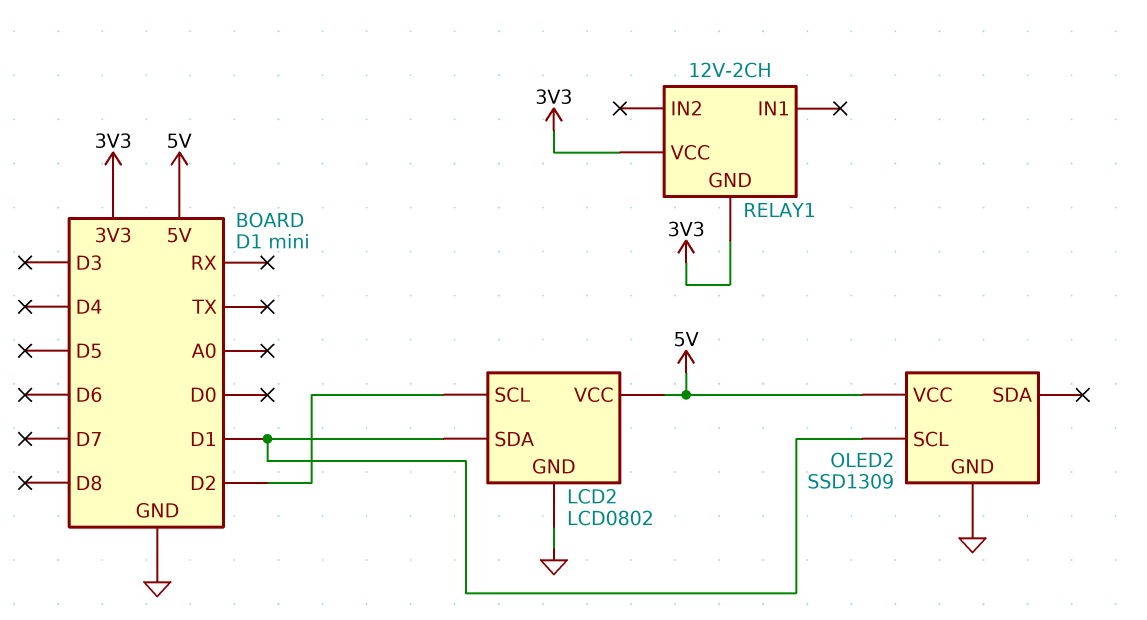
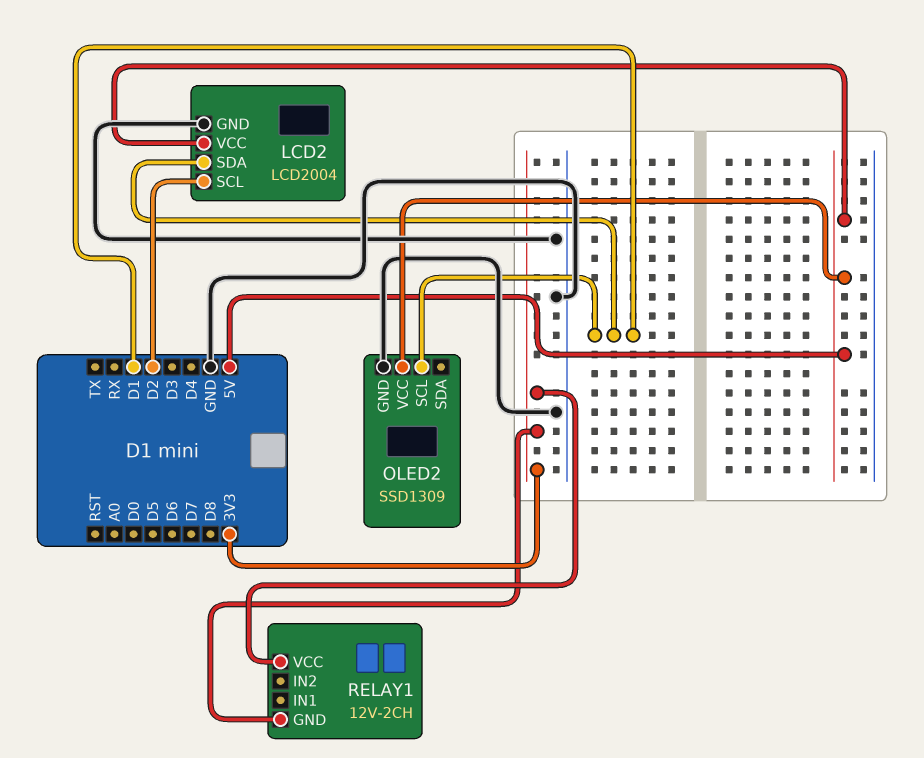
LCD2: LCD0802 -> LCD2004

